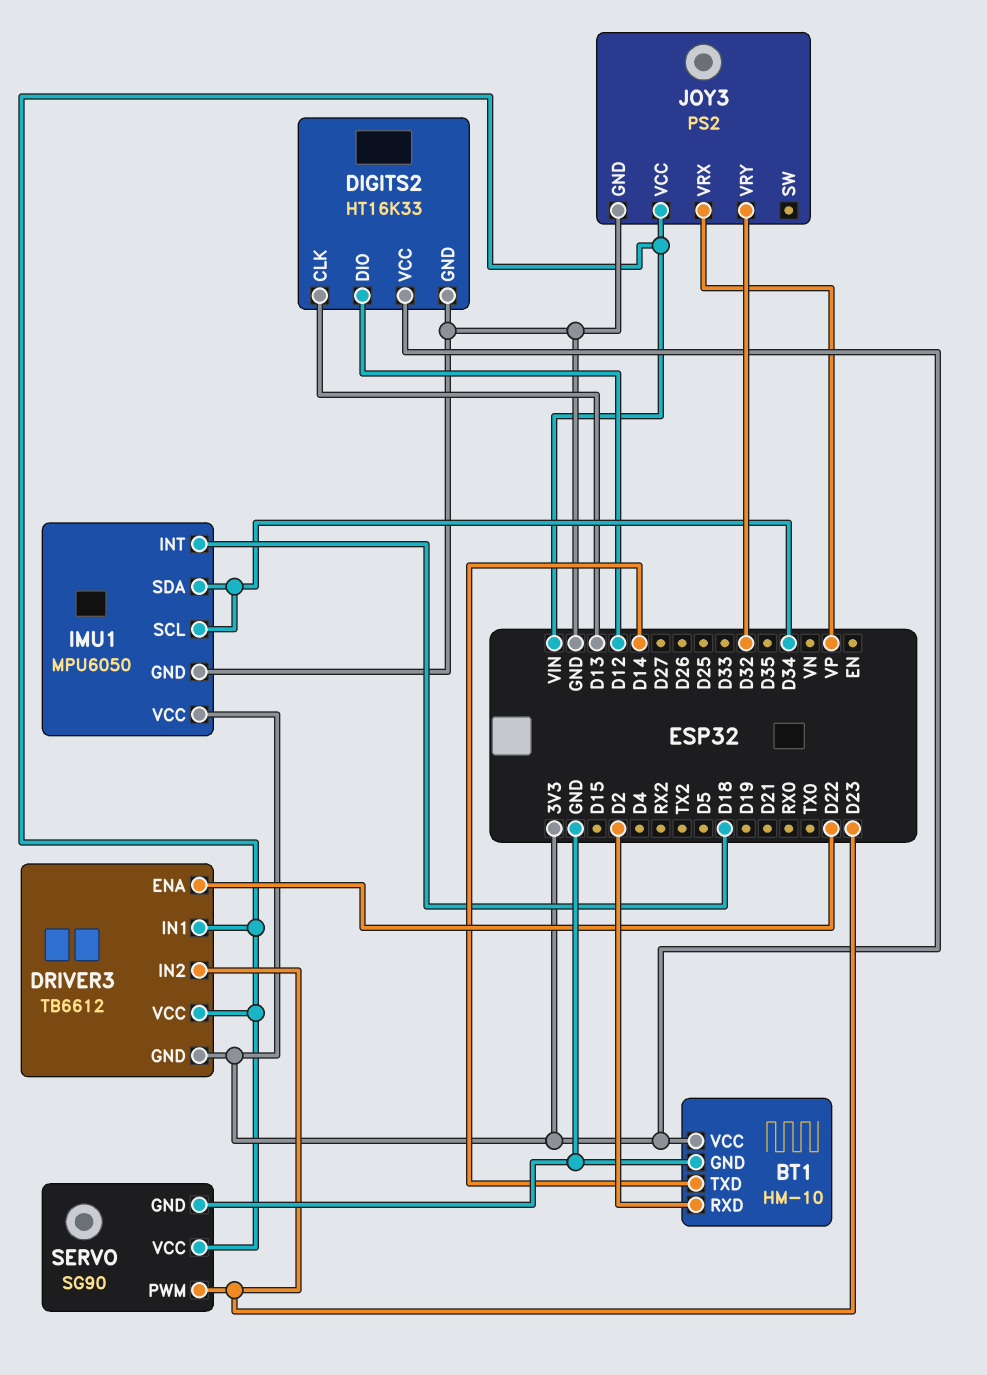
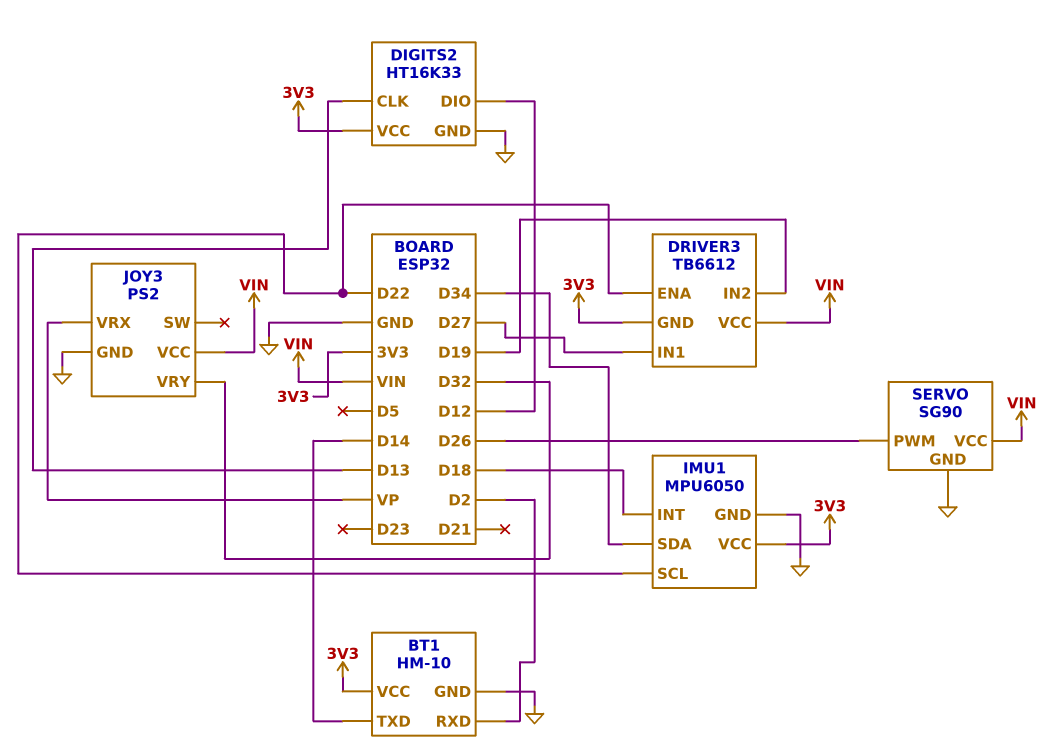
DRIVER3 pin IN1: VIN -> D27
DRIVER3 pin IN2: D23 -> D19
IMU1 pin SCL: D34 -> D22
SERVO pin PWM: D23 -> D26

